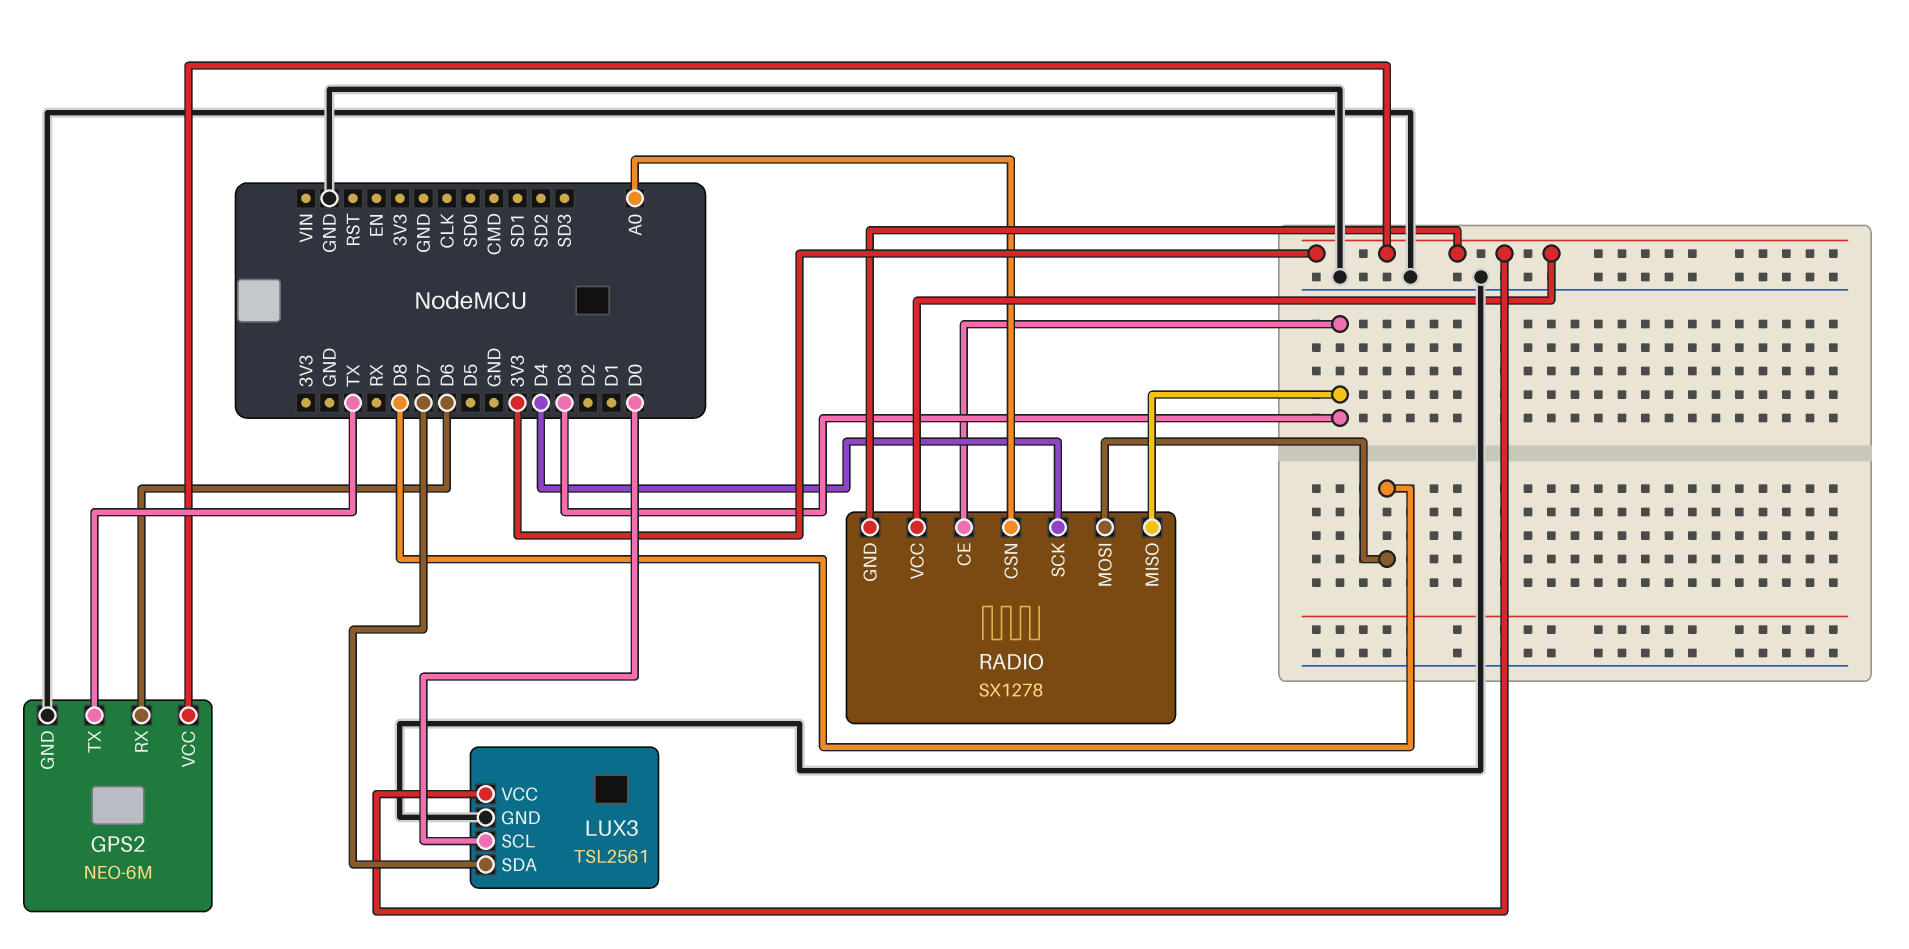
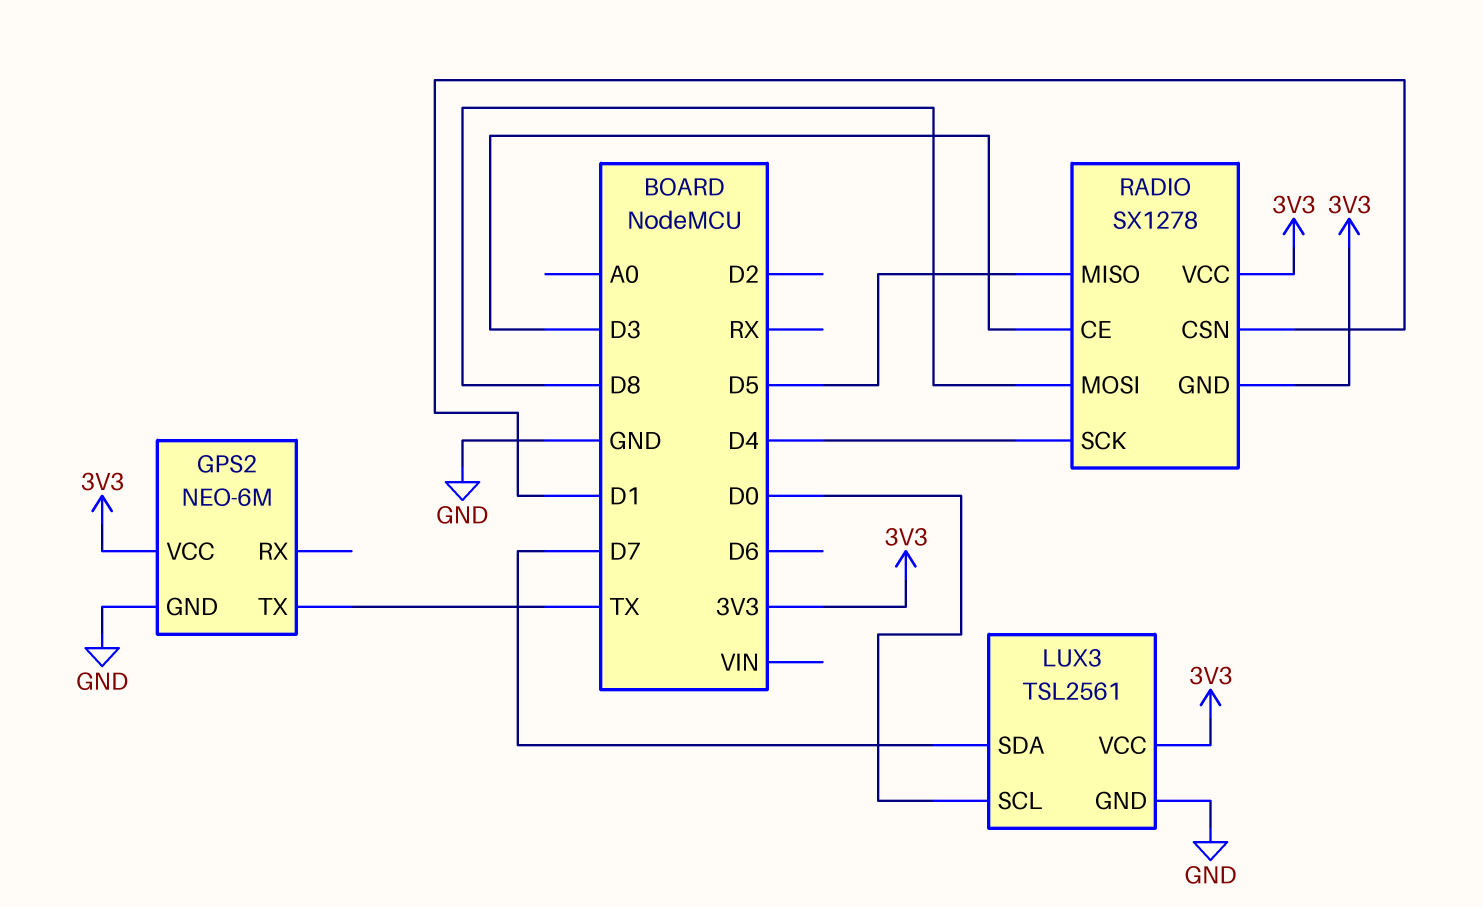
GPS2 pin RX: D6 -> none
RADIO pin CSN: A0 -> D1
RADIO pin MISO: D3 -> D5

